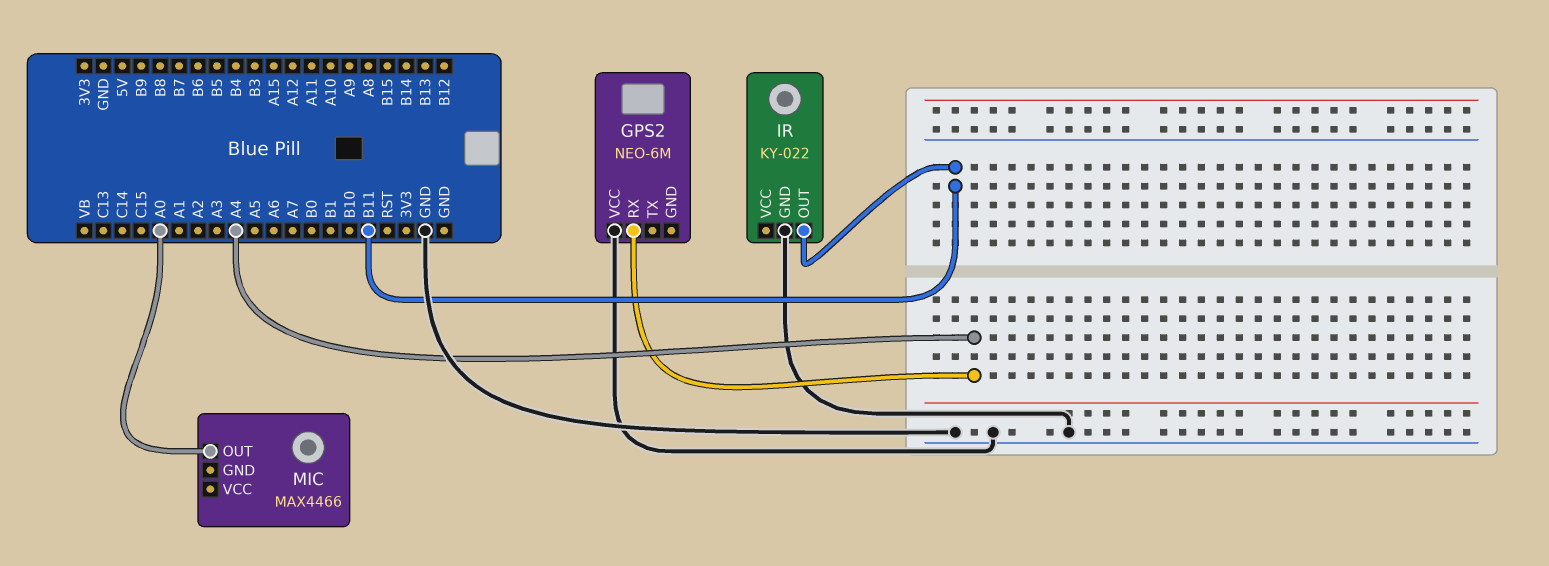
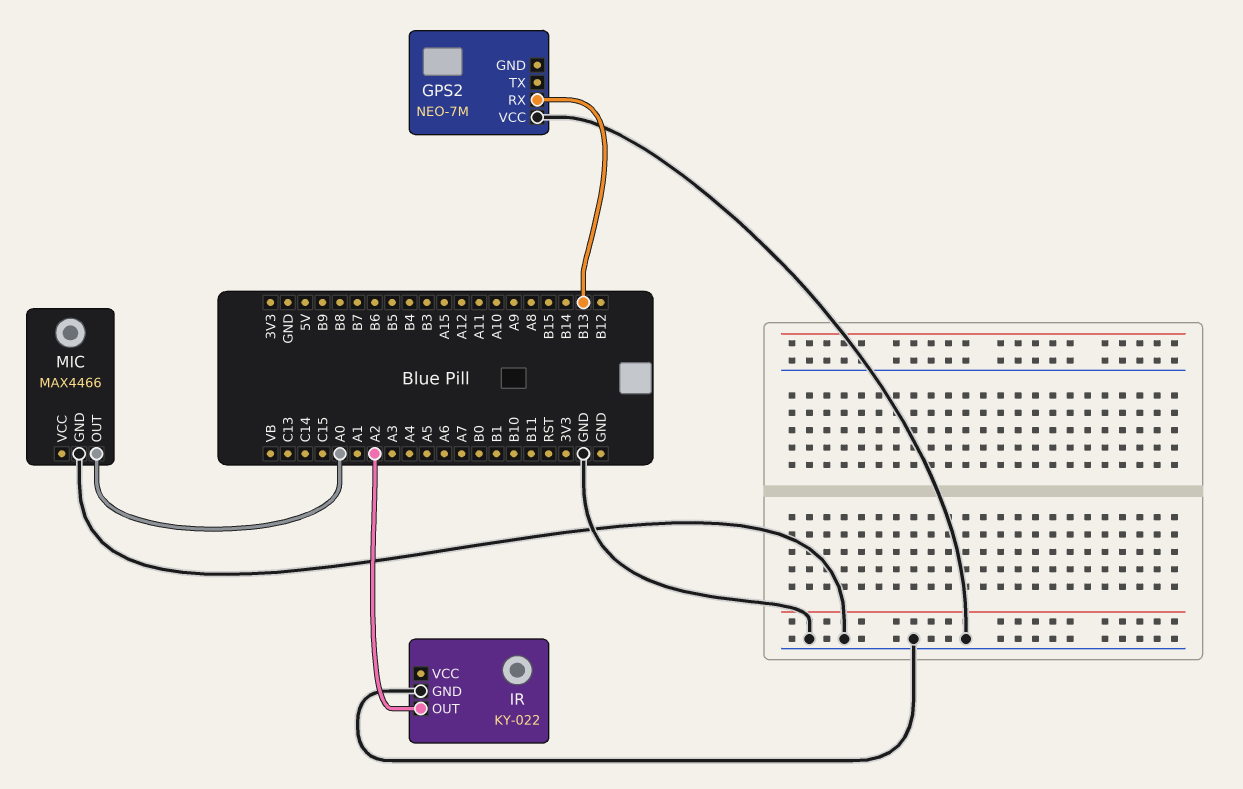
GPS2: NEO-6M -> NEO-7M
GPS2 pin RX: A4 -> B13
IR pin OUT: B11 -> A2
MIC pin GND: none -> GND

